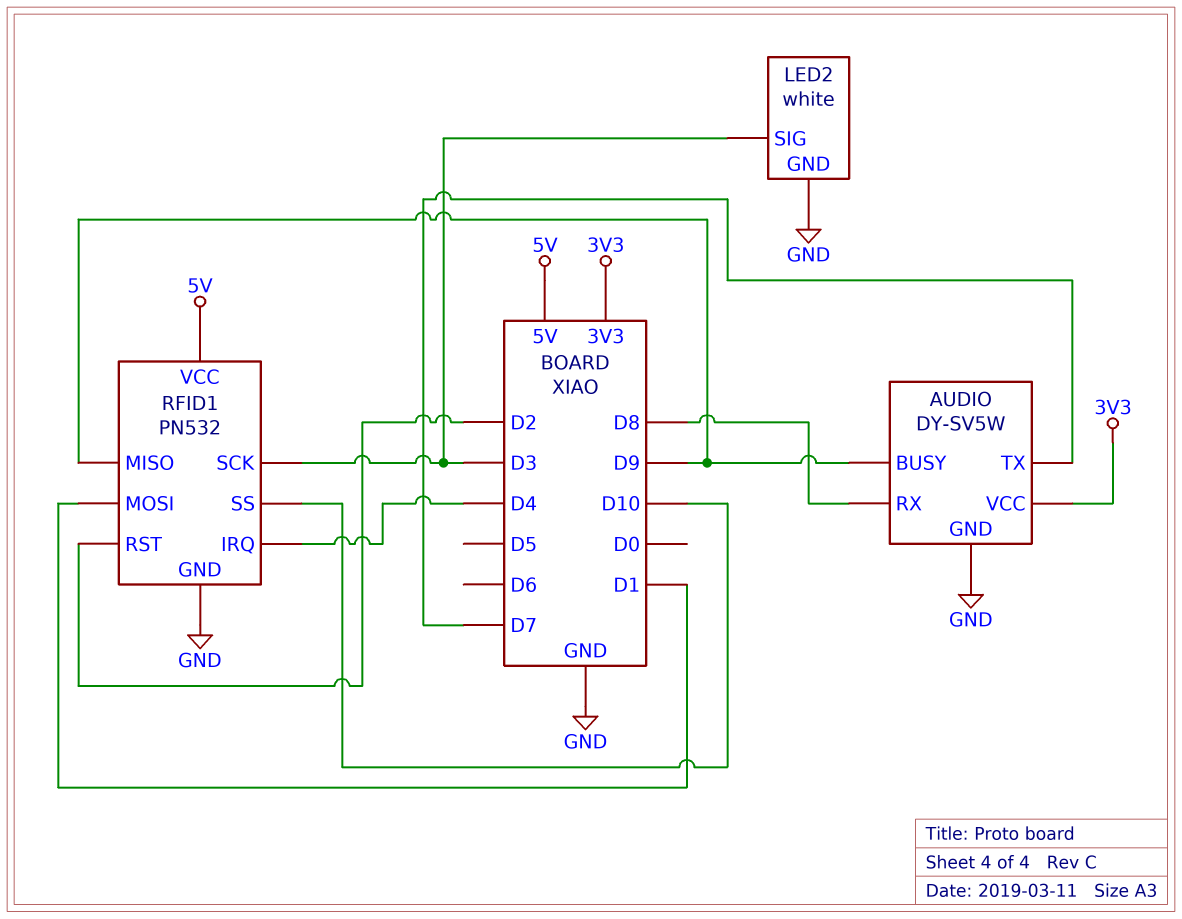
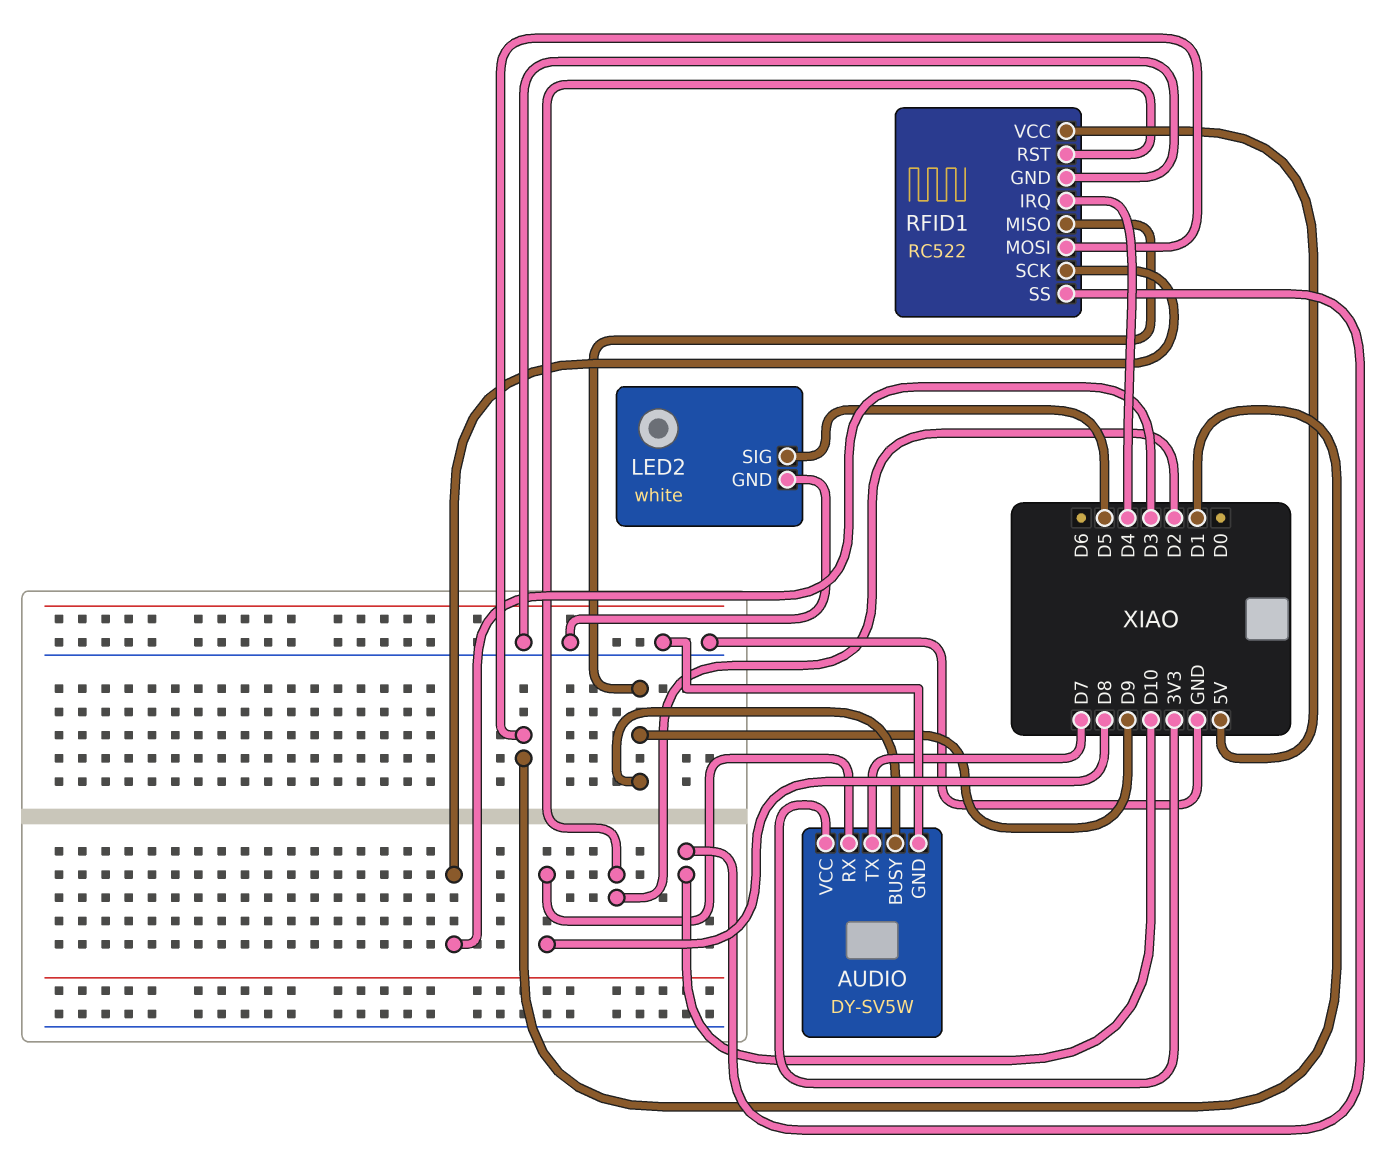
LED2 pin SIG: D3 -> D5
RFID1: PN532 -> RC522

